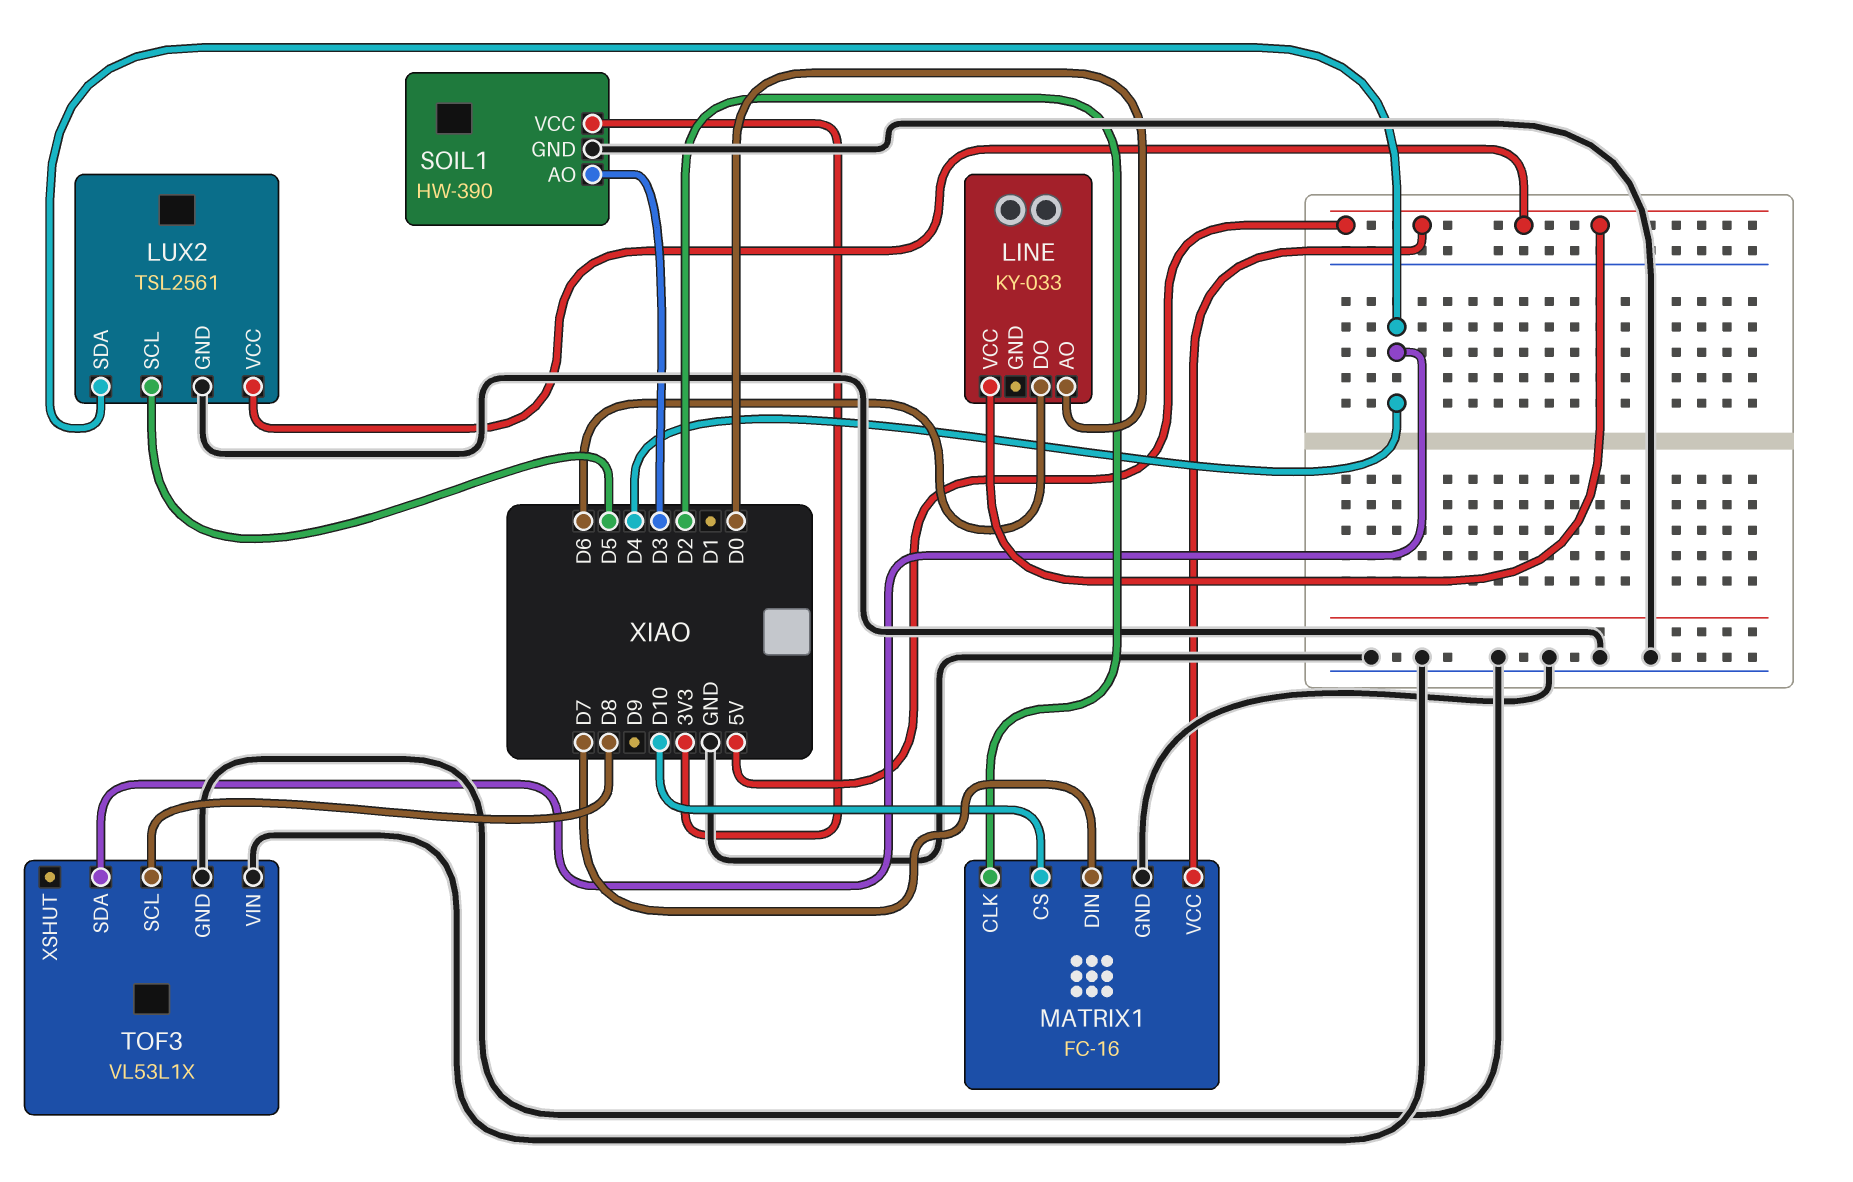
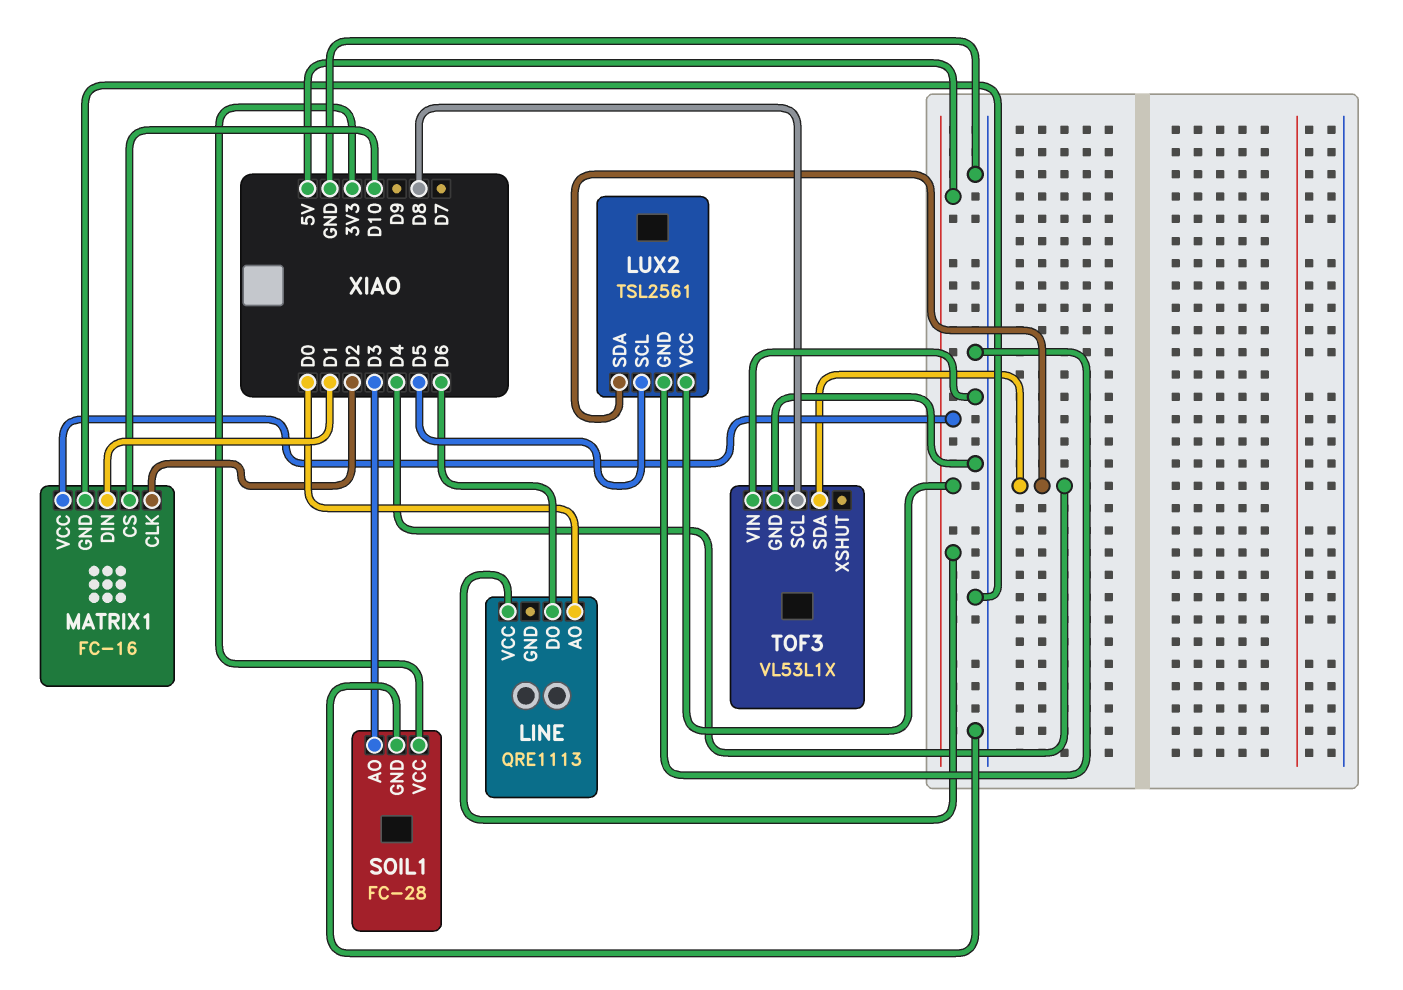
LINE: KY-033 -> QRE1113
MATRIX1 pin DIN: D7 -> D1
SOIL1: HW-390 -> FC-28

